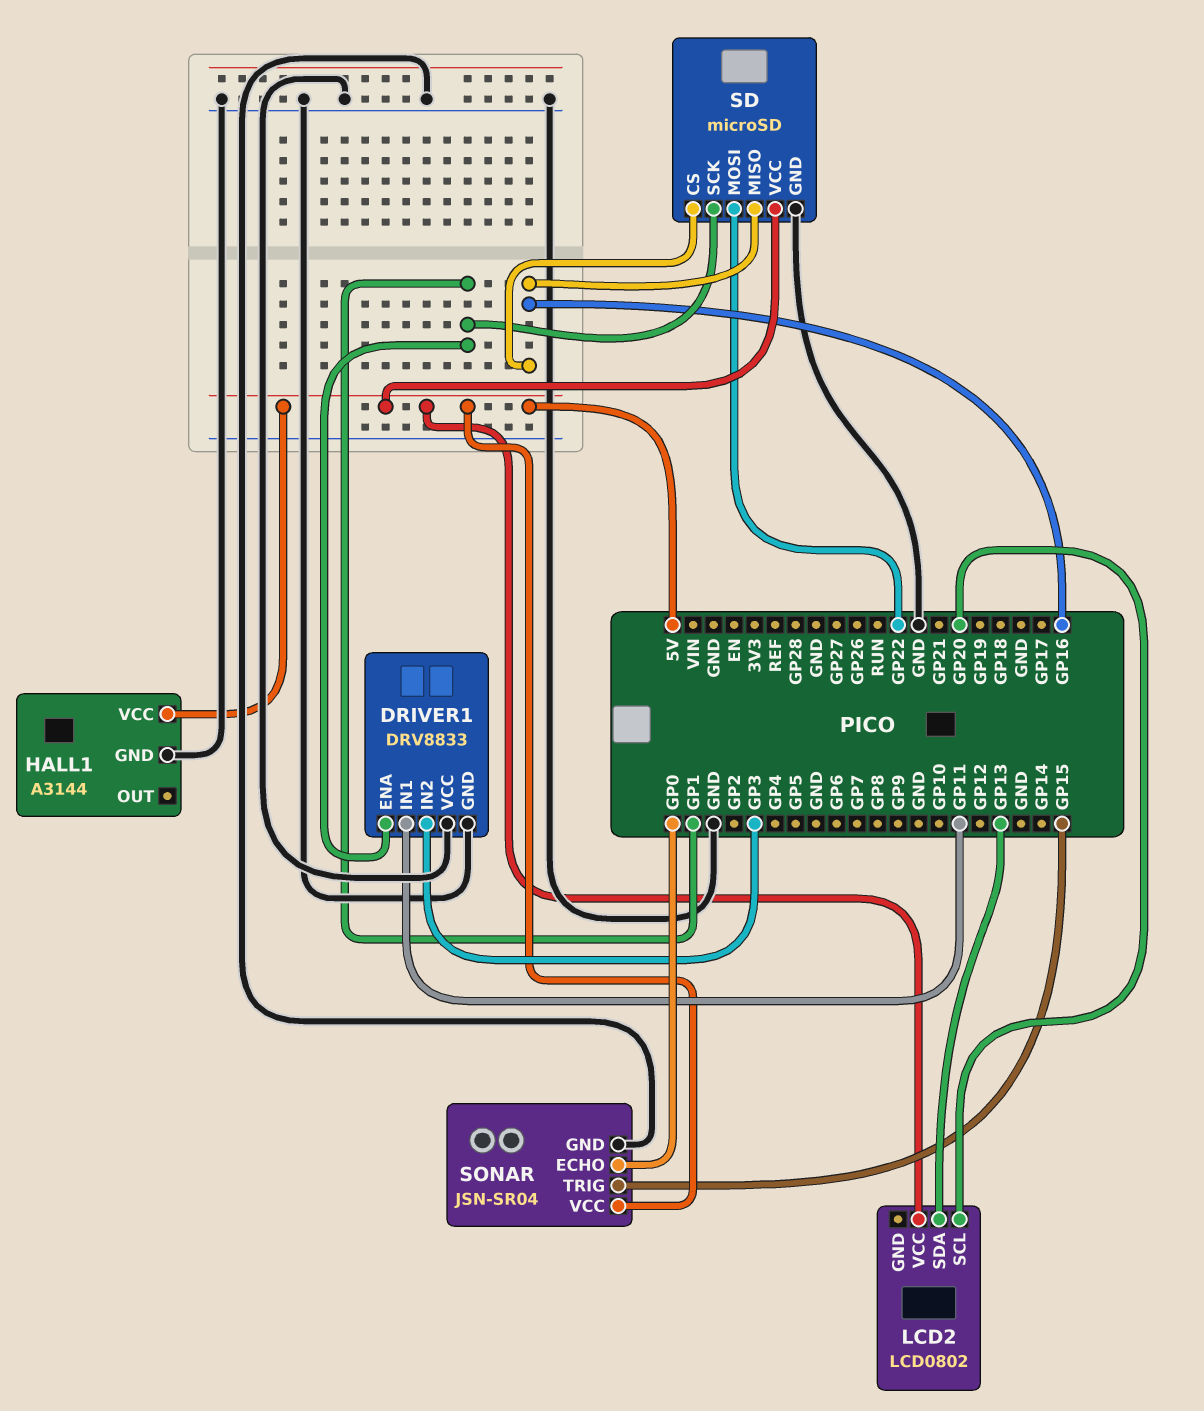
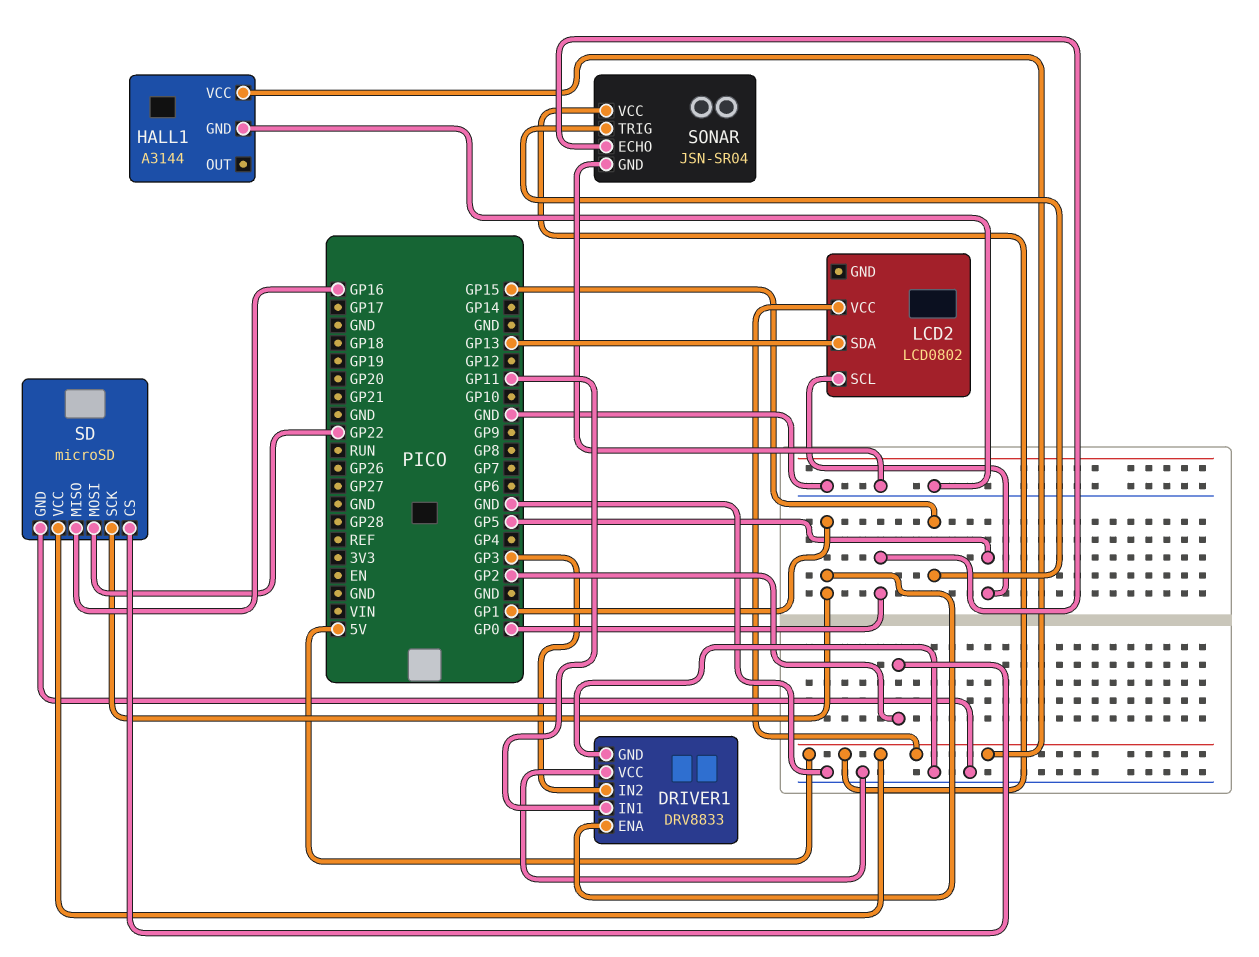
LCD2 pin SCL: GP20 -> GP5
SD pin CS: GP16 -> GP2

